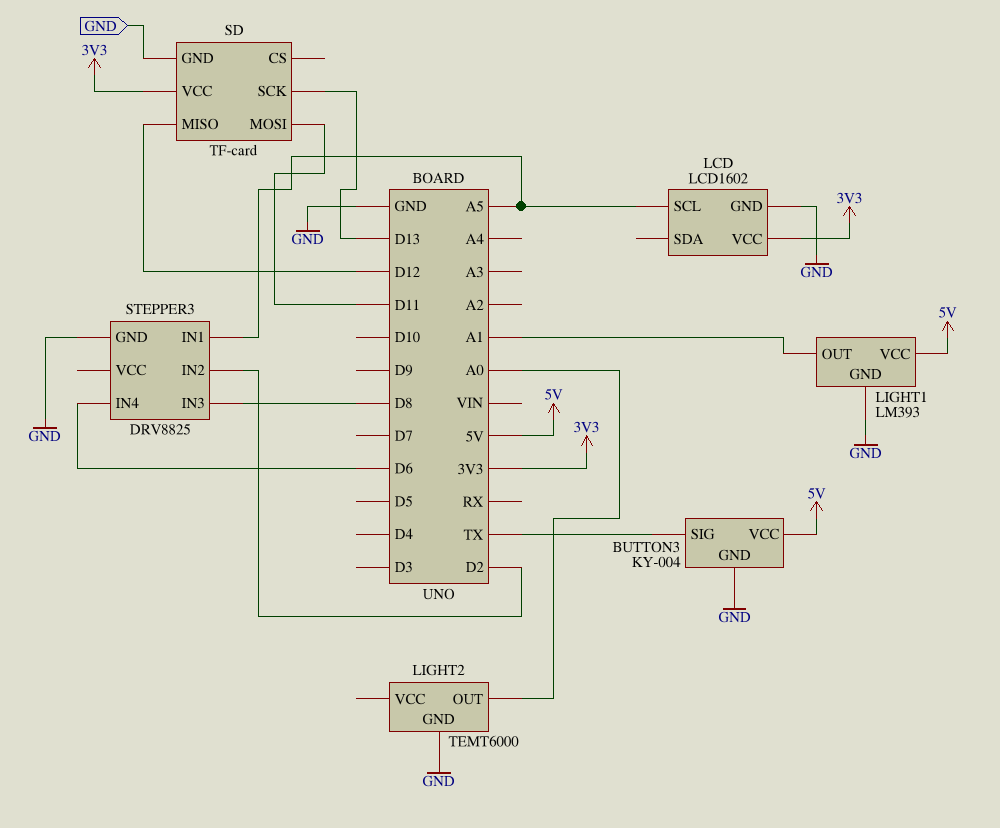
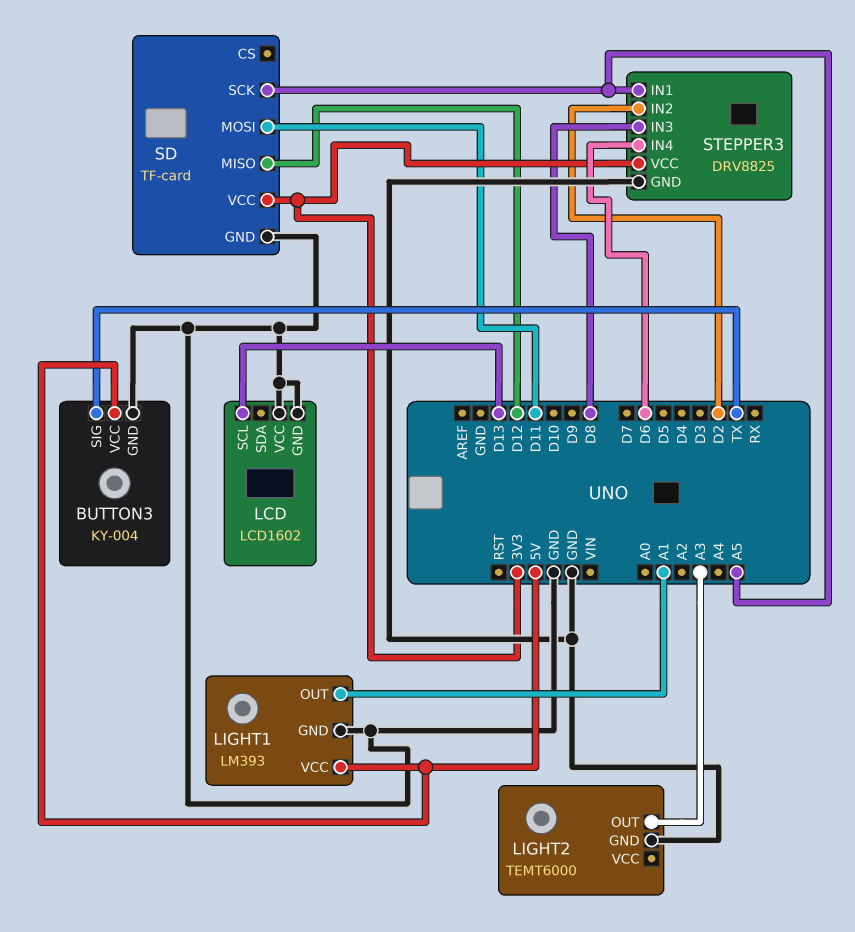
LCD pin SCL: A5 -> D13
LCD pin VCC: 3V3 -> GND
LIGHT2 pin OUT: A0 -> A3
SD pin SCK: D13 -> A5
STEPPER3 pin VCC: none -> 3V3

